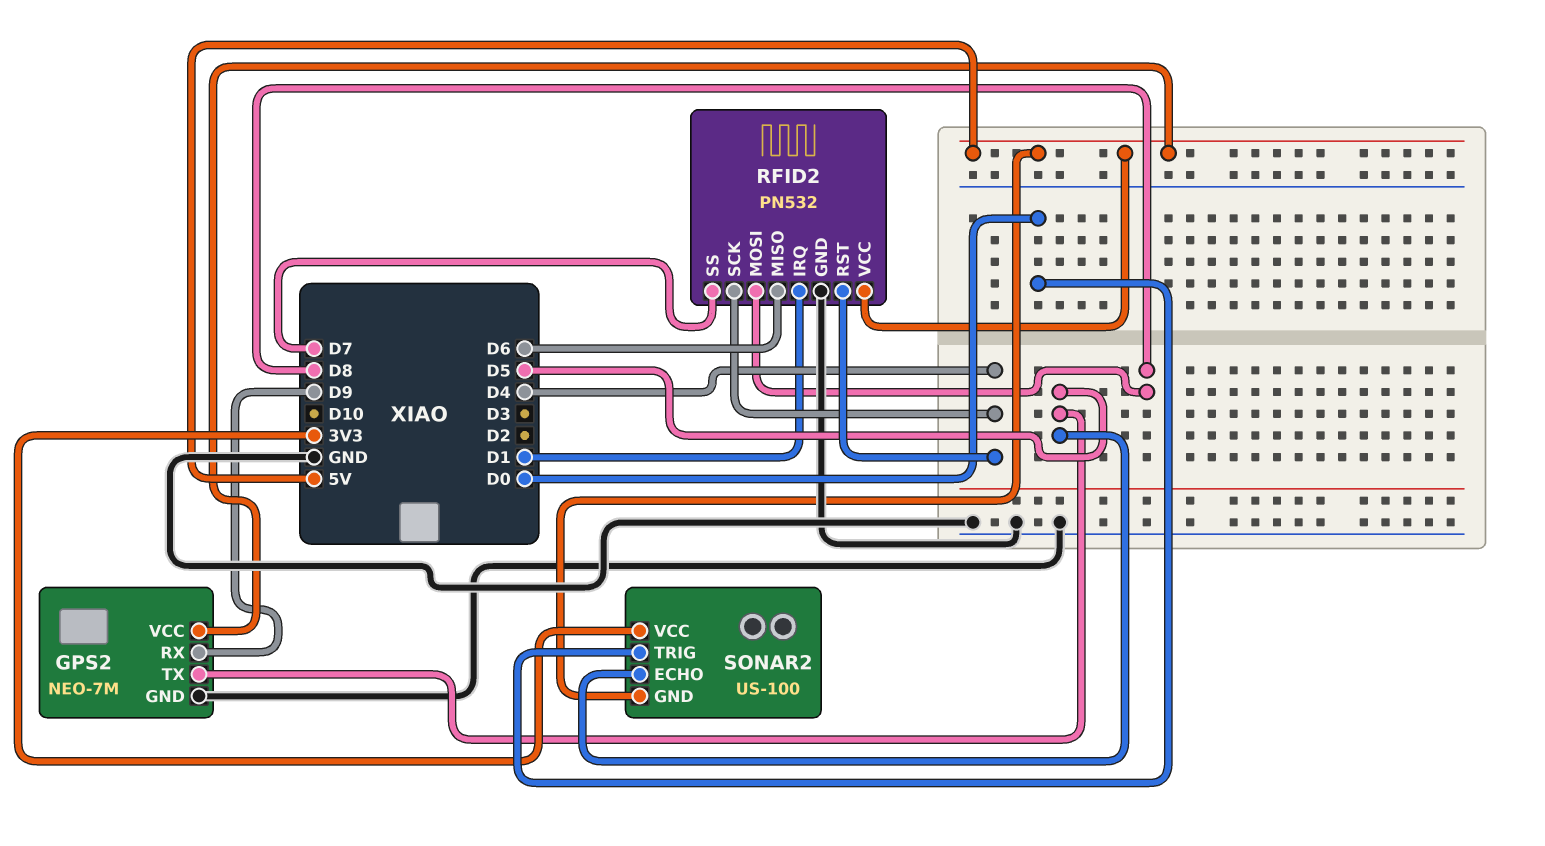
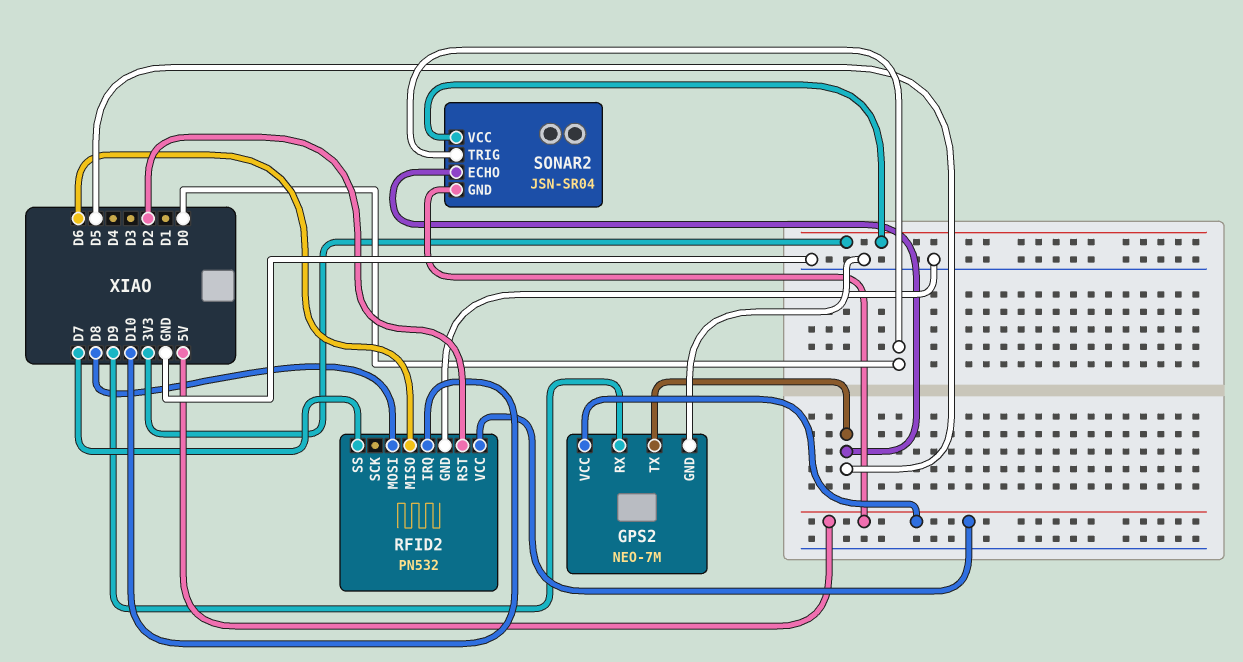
RFID2 pin IRQ: D1 -> D10
RFID2 pin RST: D4 -> D2
RFID2 pin SCK: D4 -> none
SONAR2: US-100 -> JSN-SR04

